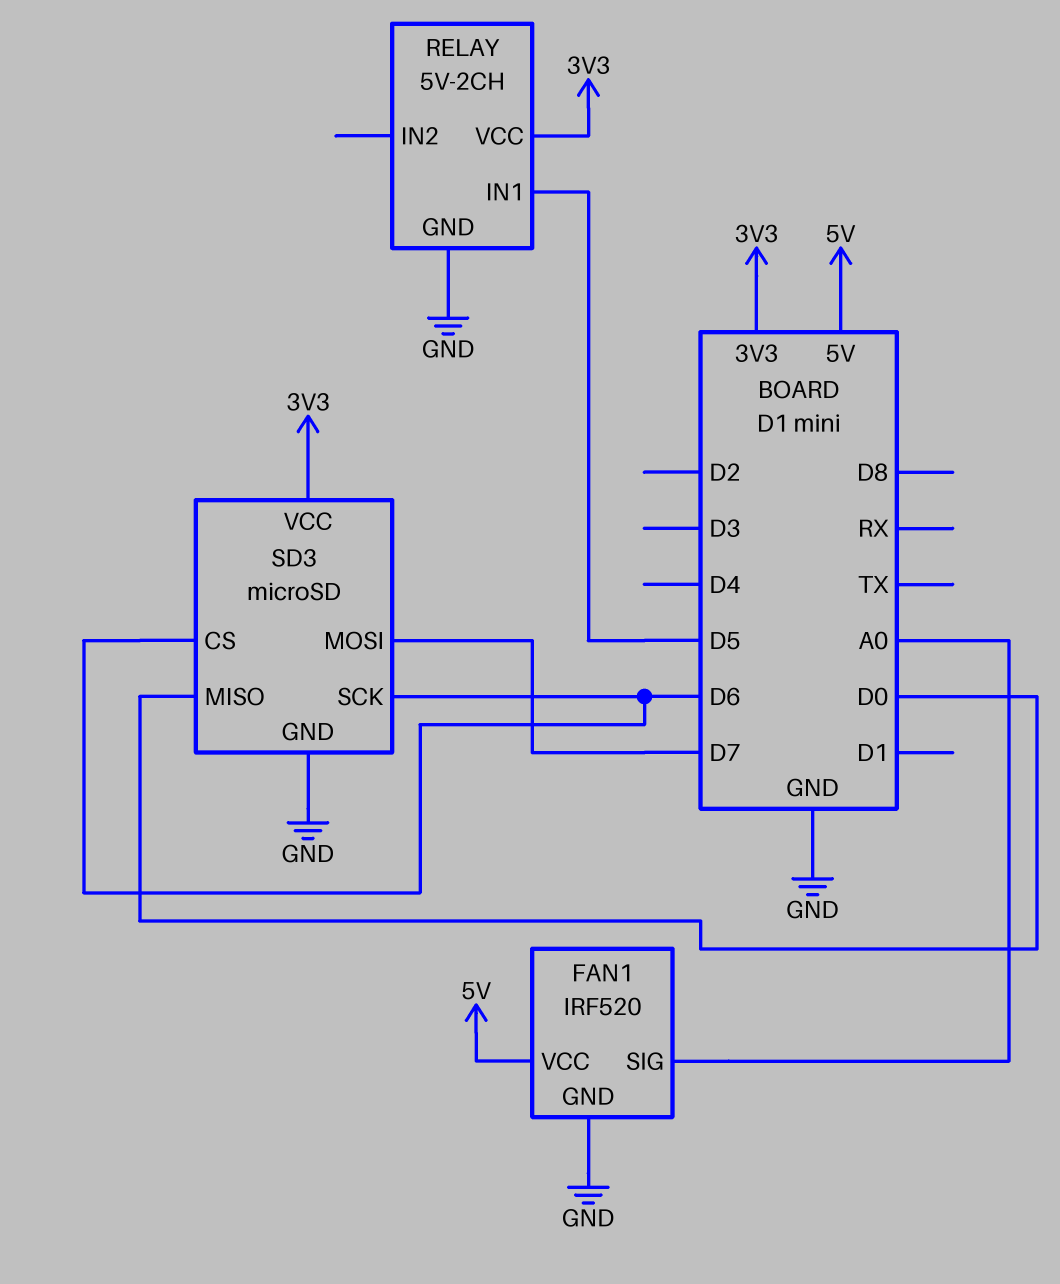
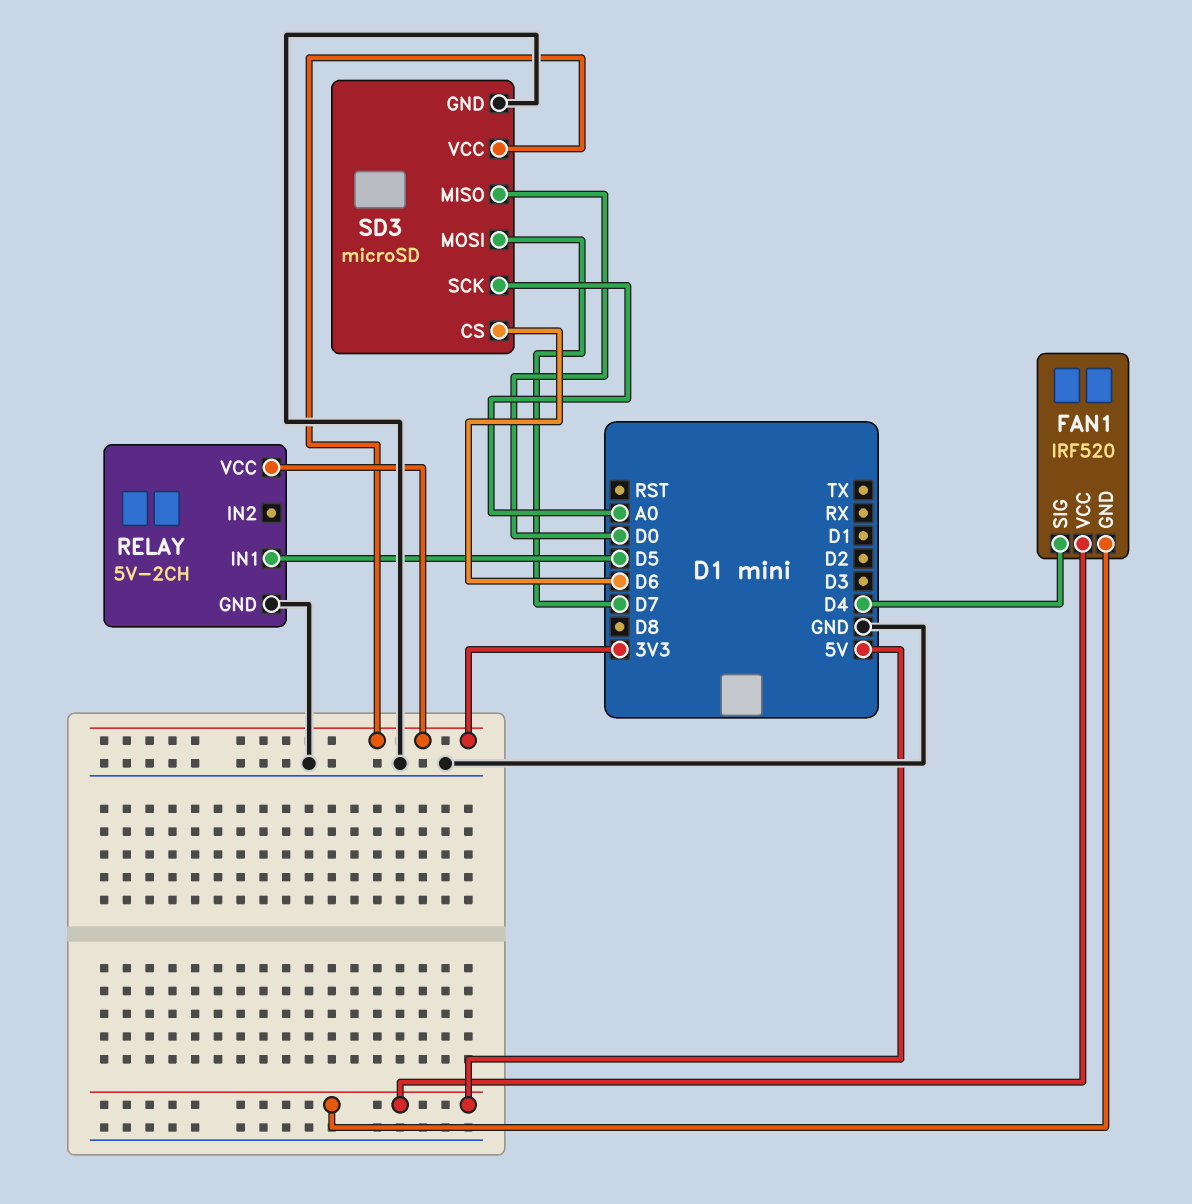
FAN1 pin GND: GND -> 5V
FAN1 pin SIG: A0 -> D4
SD3 pin SCK: D6 -> A0

